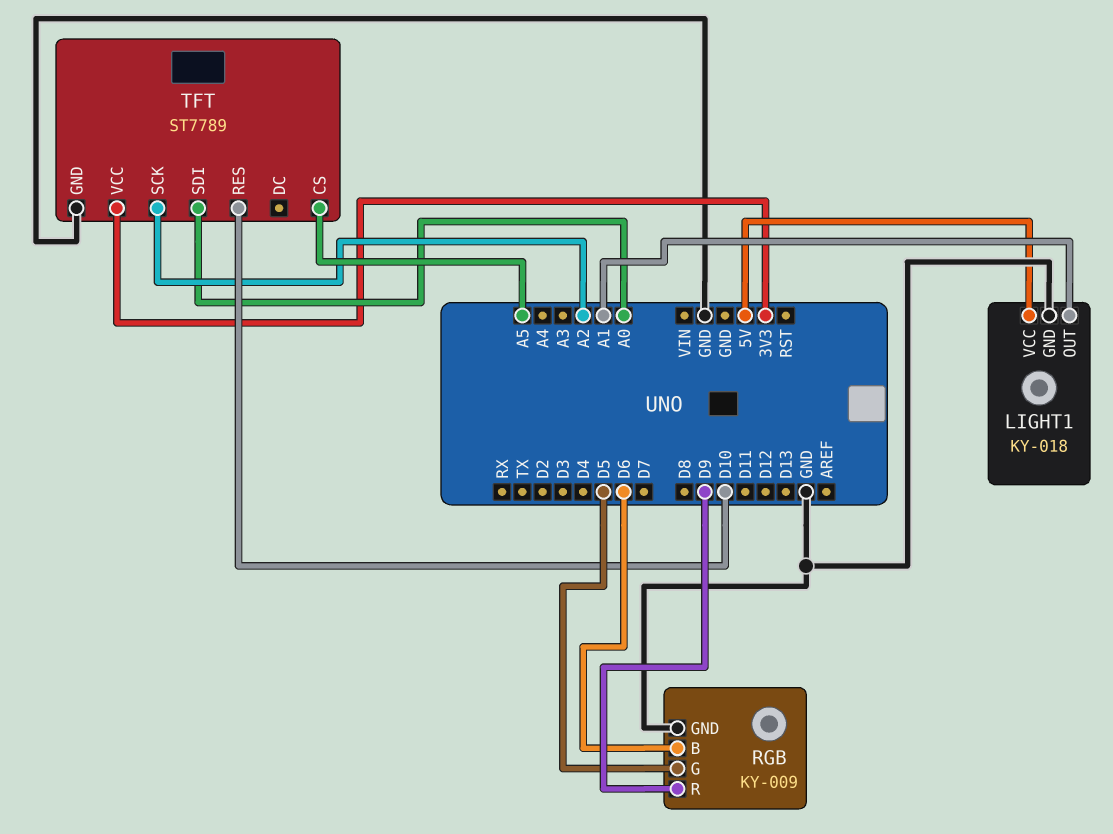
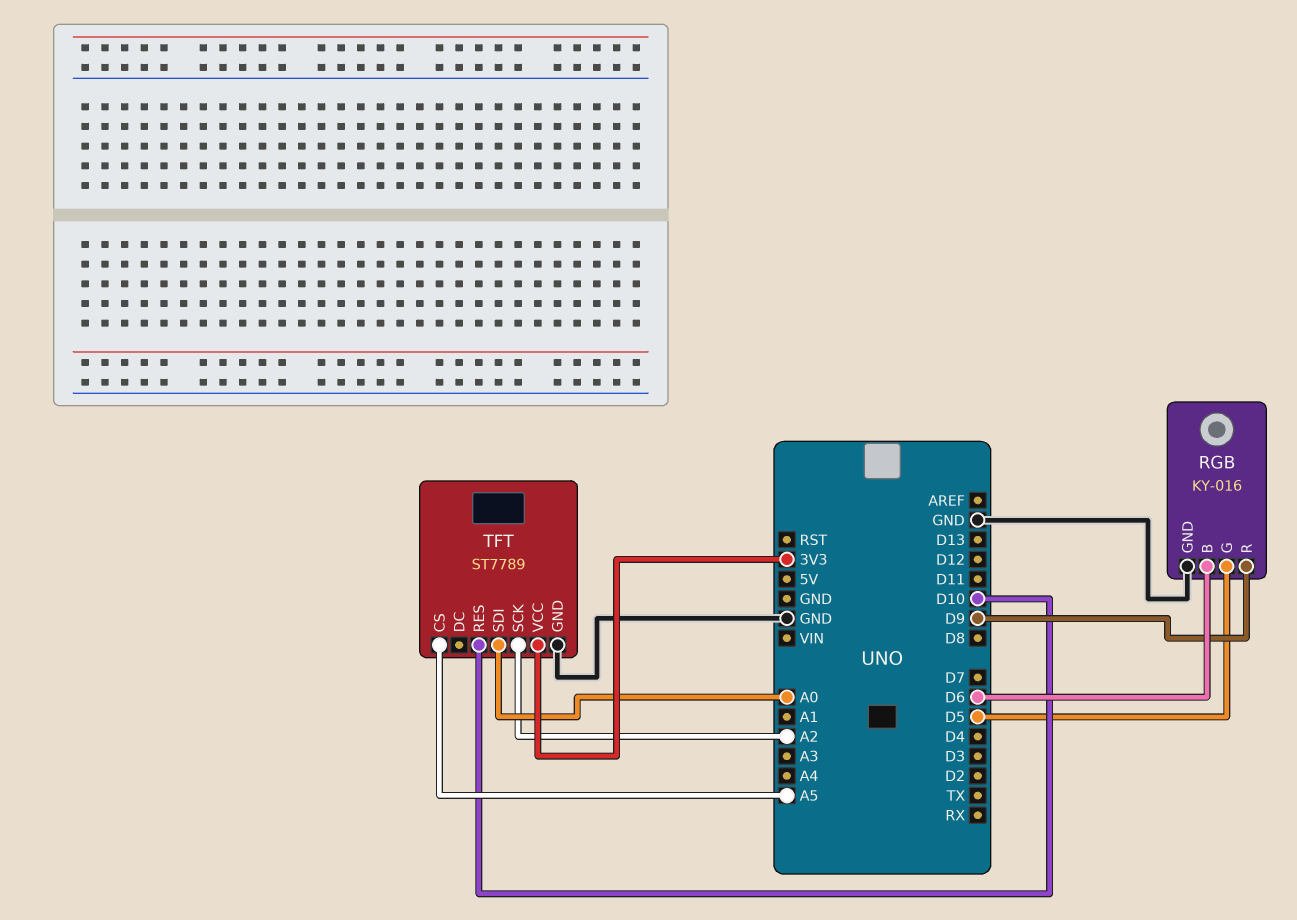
LIGHT1: KY-018 -> none
LIGHT1 pin GND: GND -> none
LIGHT1 pin OUT: A1 -> none
LIGHT1 pin VCC: 5V -> none
RGB: KY-009 -> KY-016

